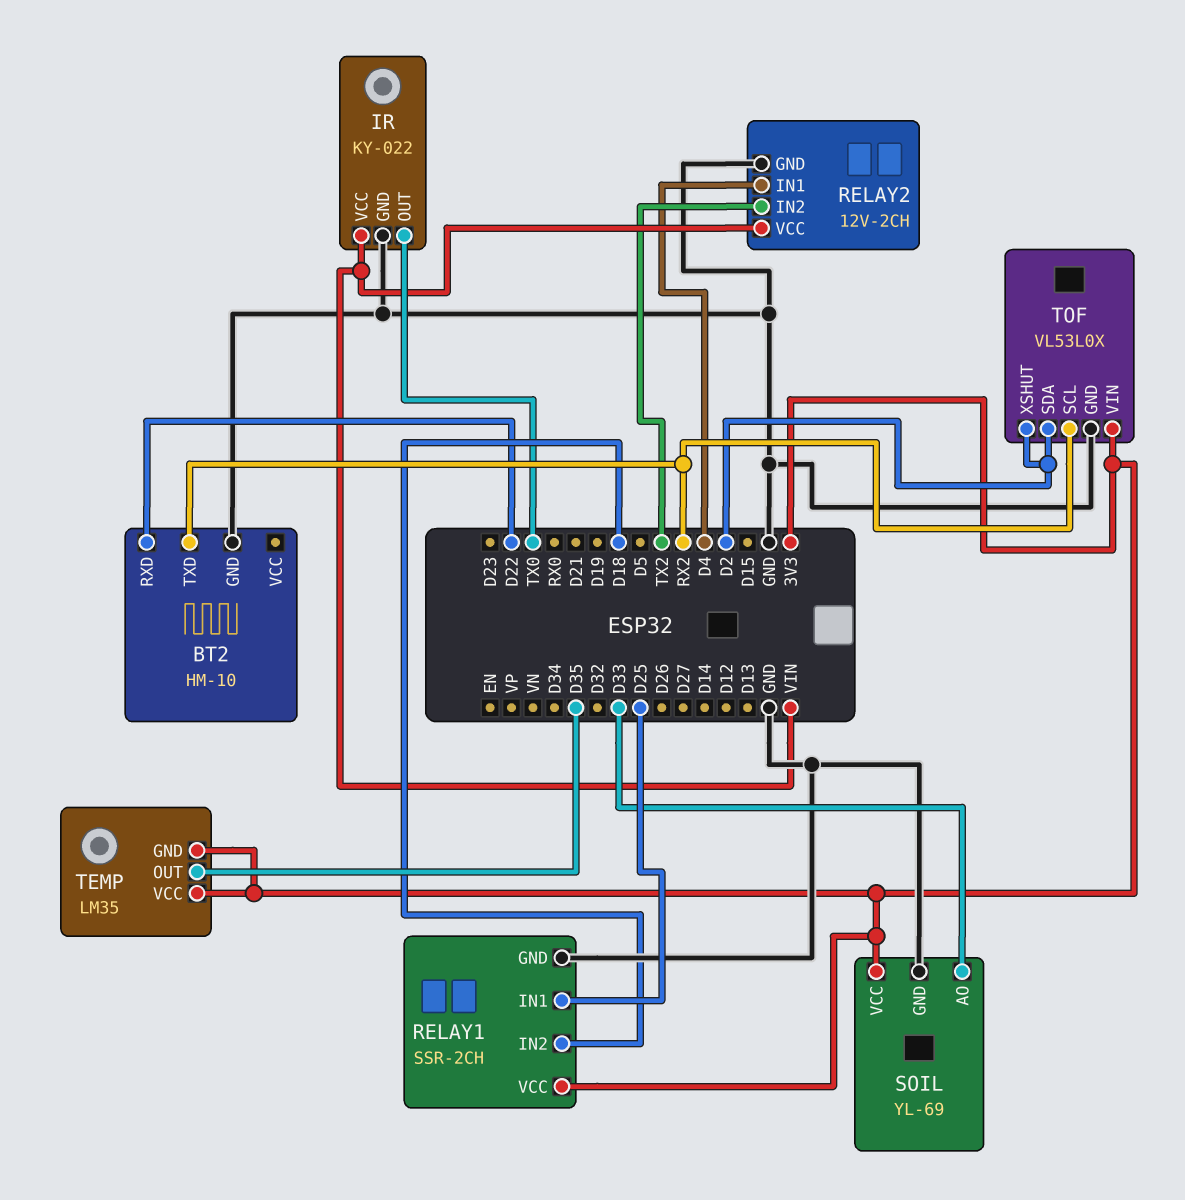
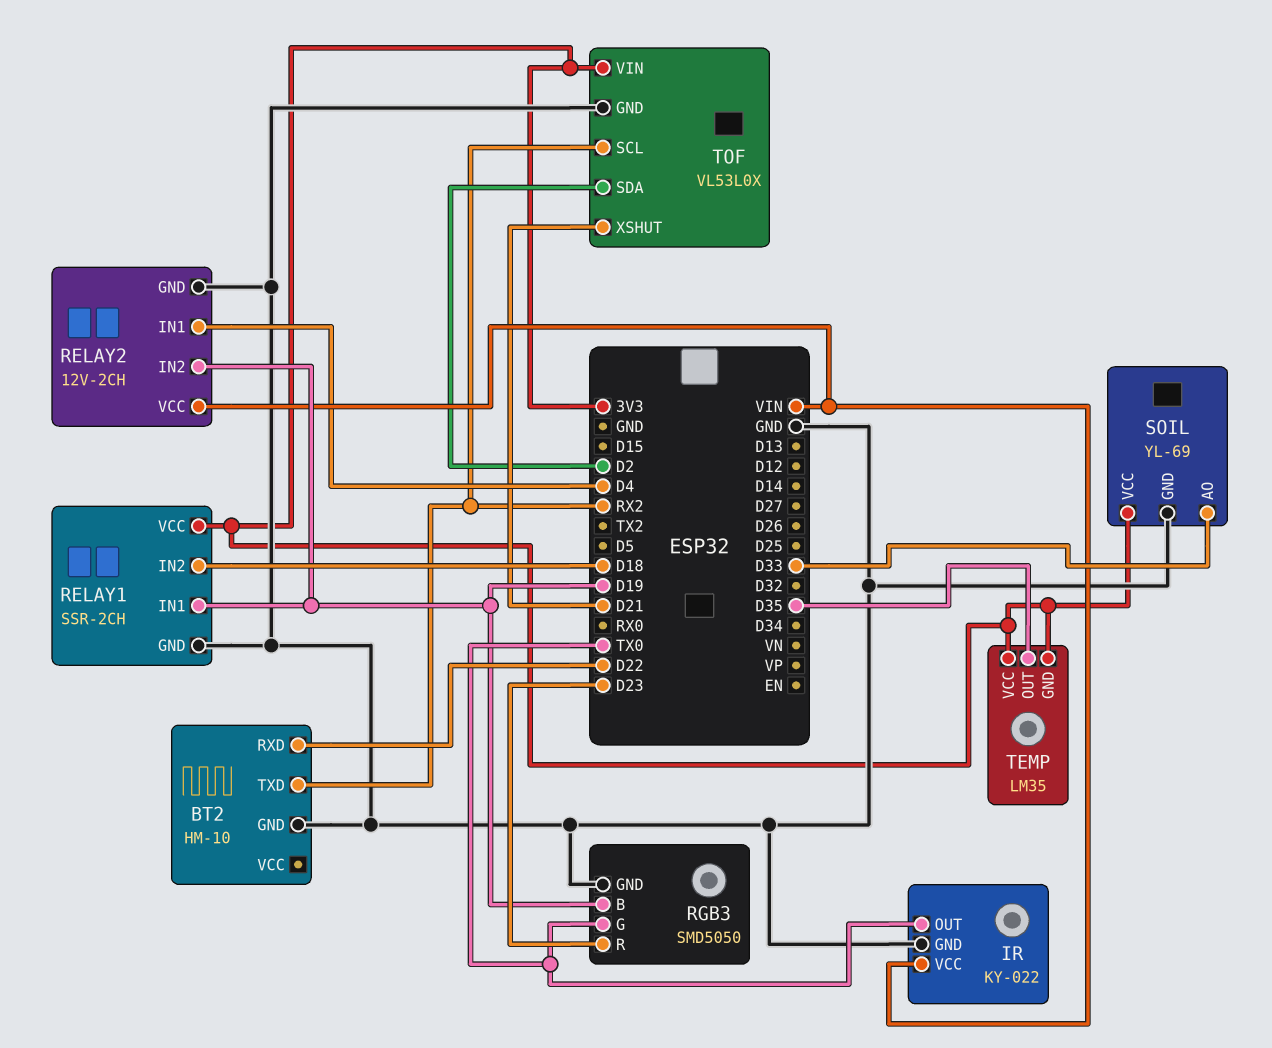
RELAY1 pin IN1: D25 -> D19
RELAY2 pin IN2: TX2 -> D19
RGB3: none -> SMD5050
RGB3 pin B: none -> D19
RGB3 pin G: none -> TX0
RGB3 pin GND: none -> GND
RGB3 pin R: none -> D23
TOF pin XSHUT: D2 -> D21

